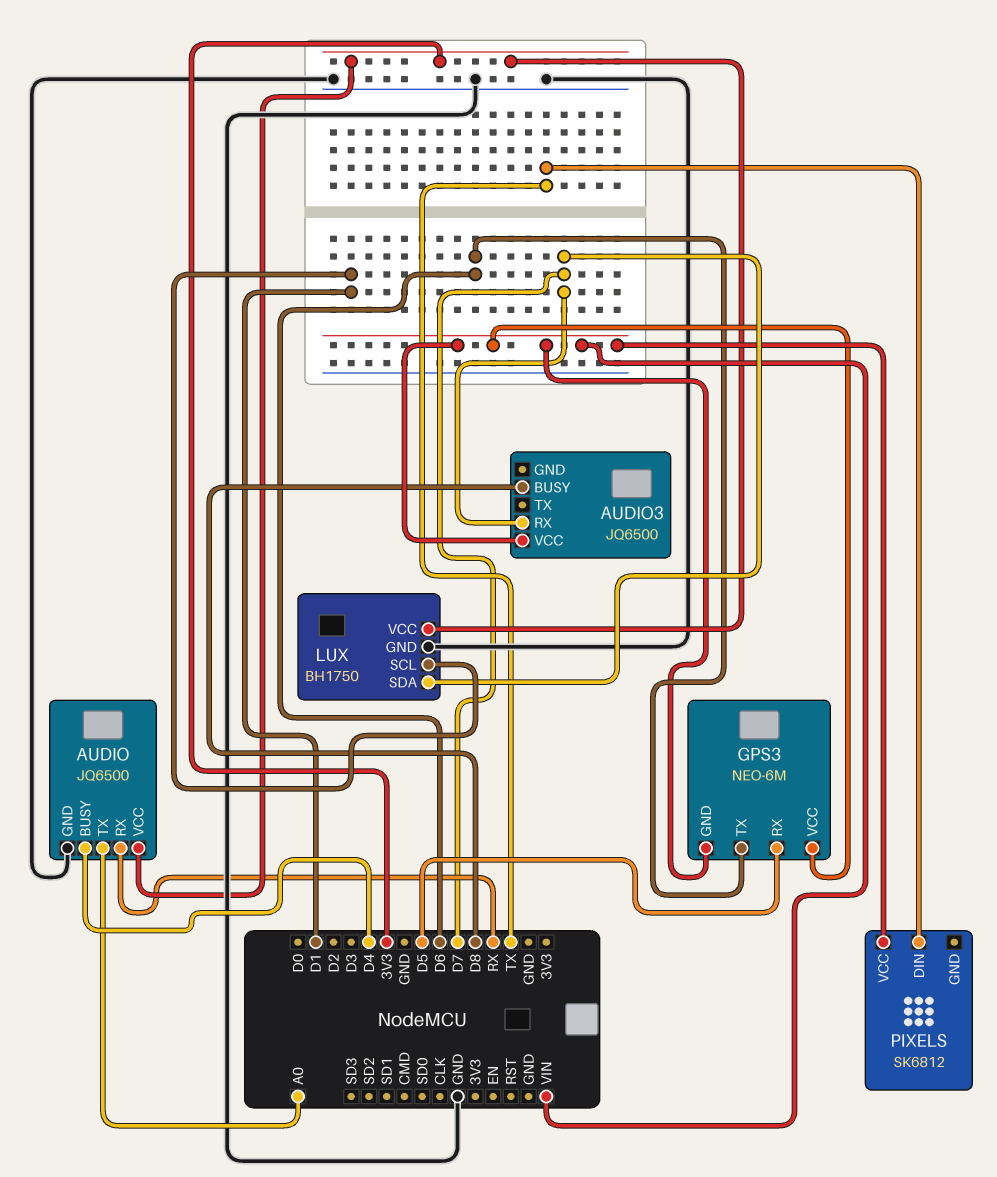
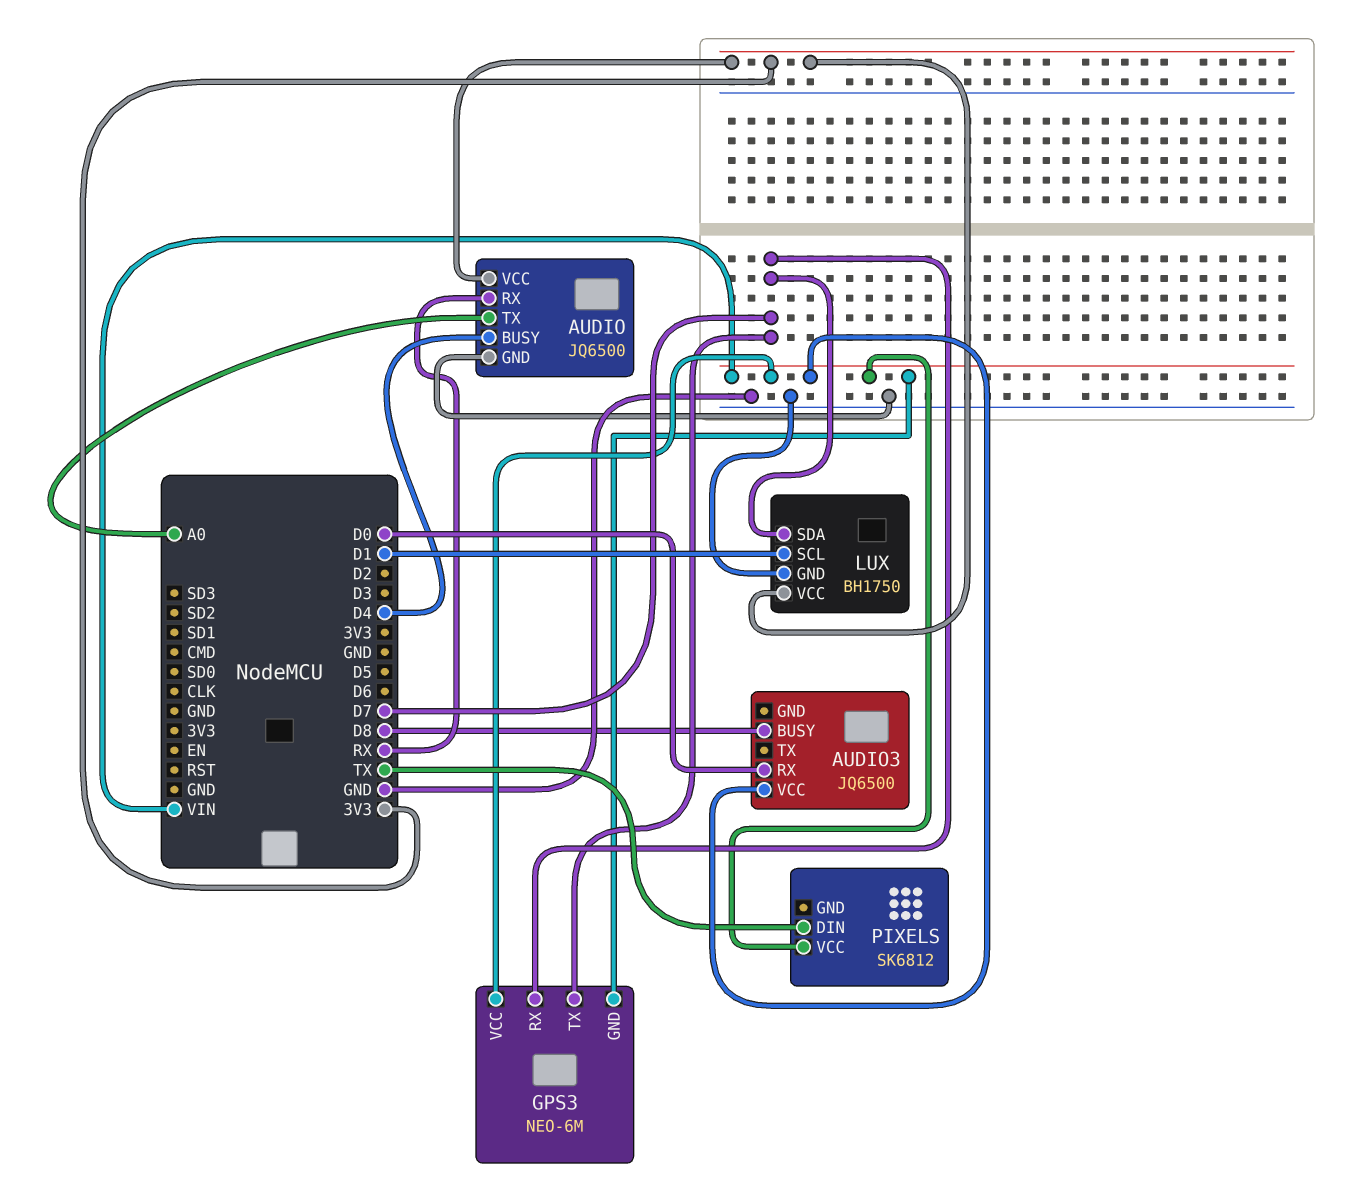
AUDIO3 pin RX: D7 -> D0
GPS3 pin RX: D5 -> D7
GPS3 pin TX: D6 -> D7

